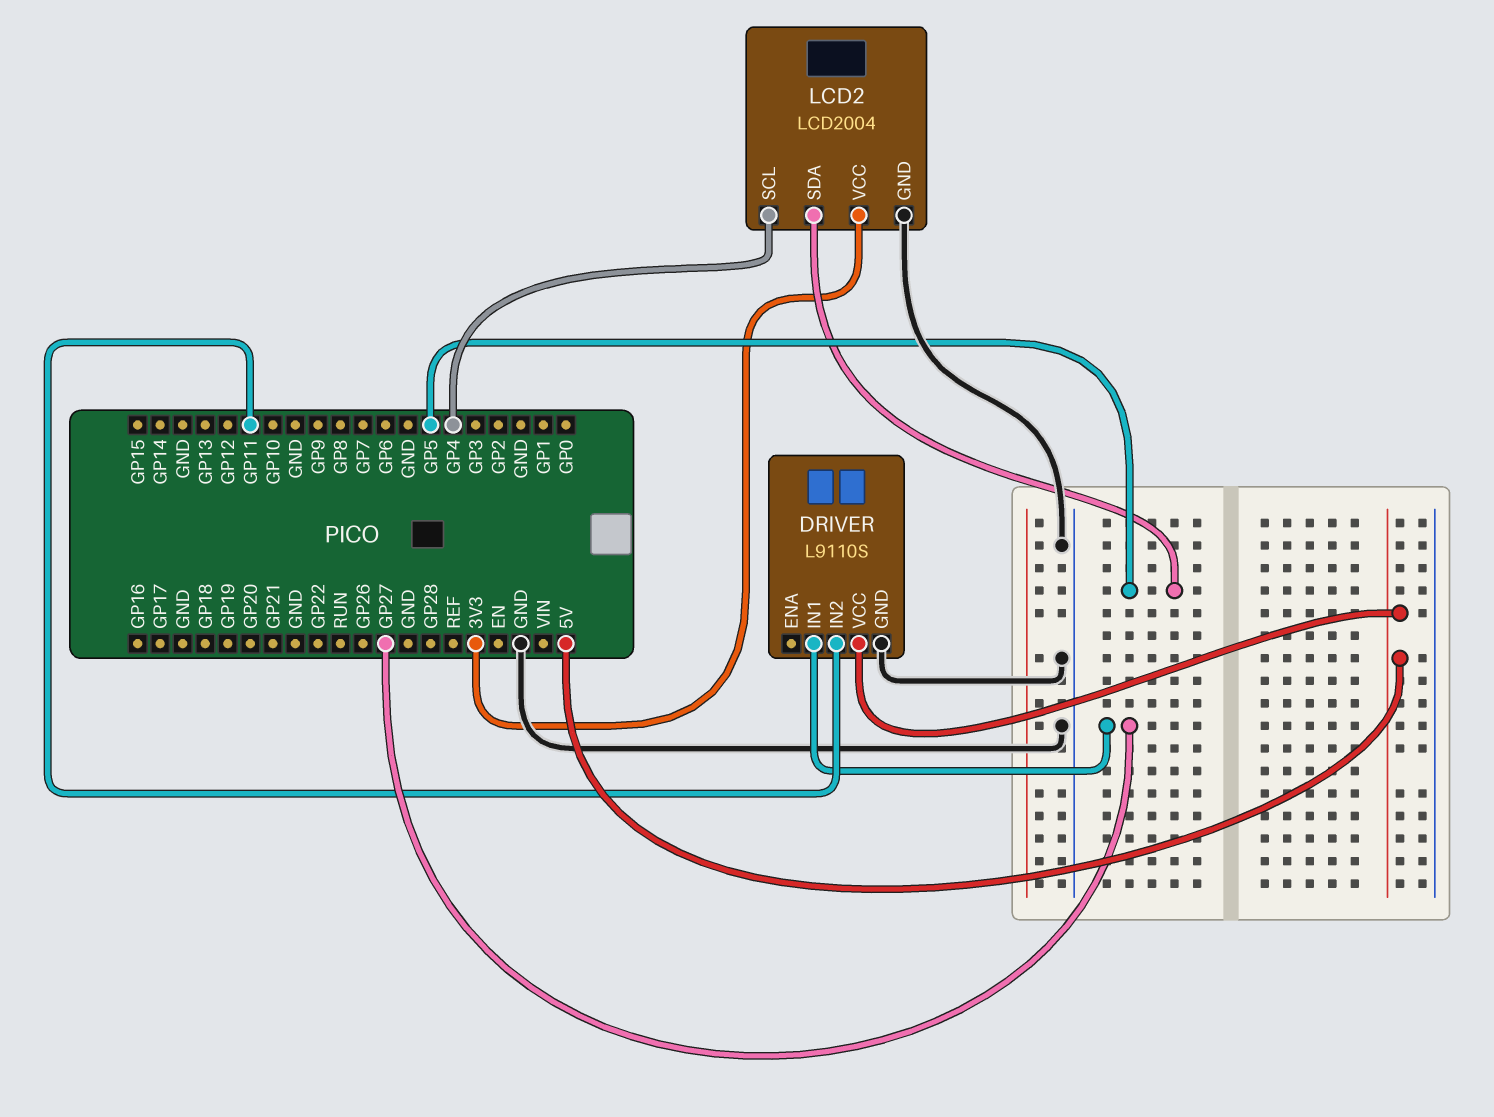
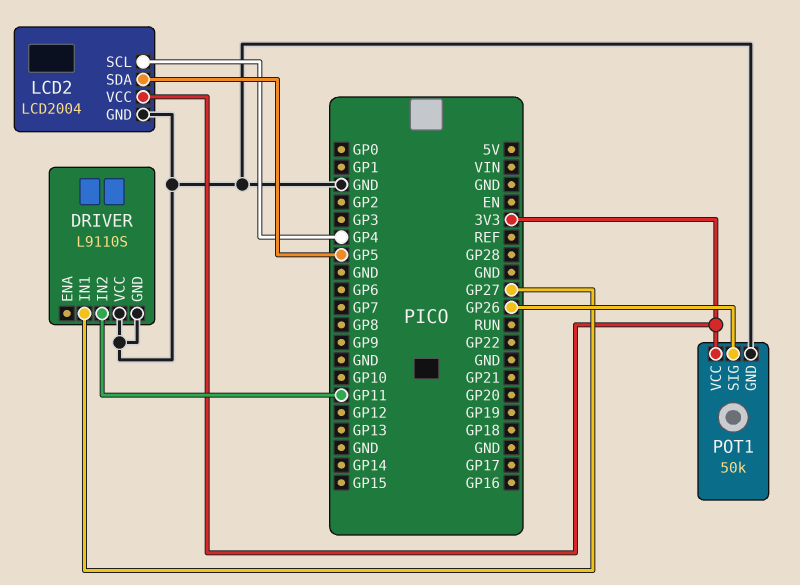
DRIVER pin VCC: 5V -> GND
POT1: none -> 50k
POT1 pin GND: none -> GND
POT1 pin SIG: none -> GP26
POT1 pin VCC: none -> 3V3

